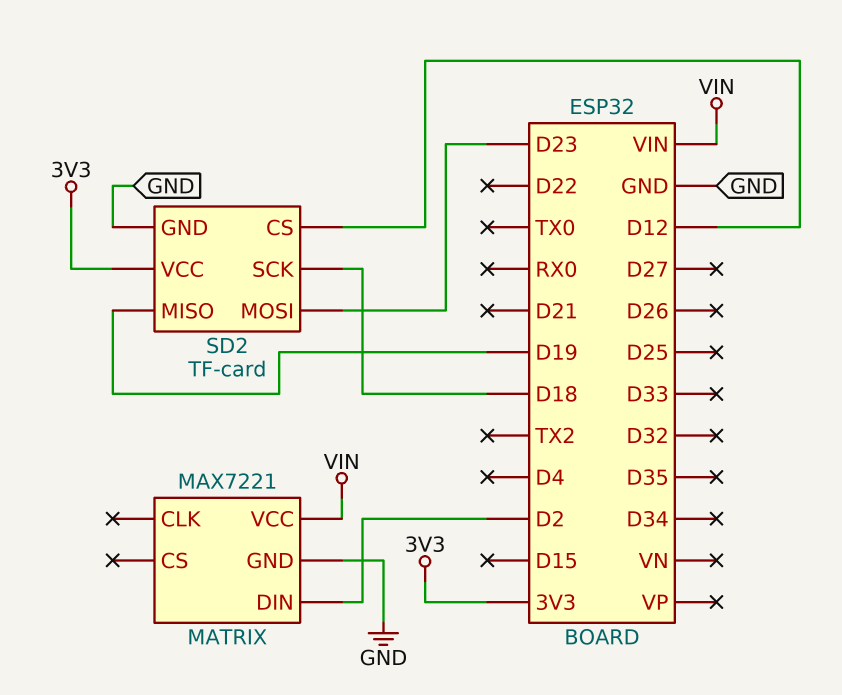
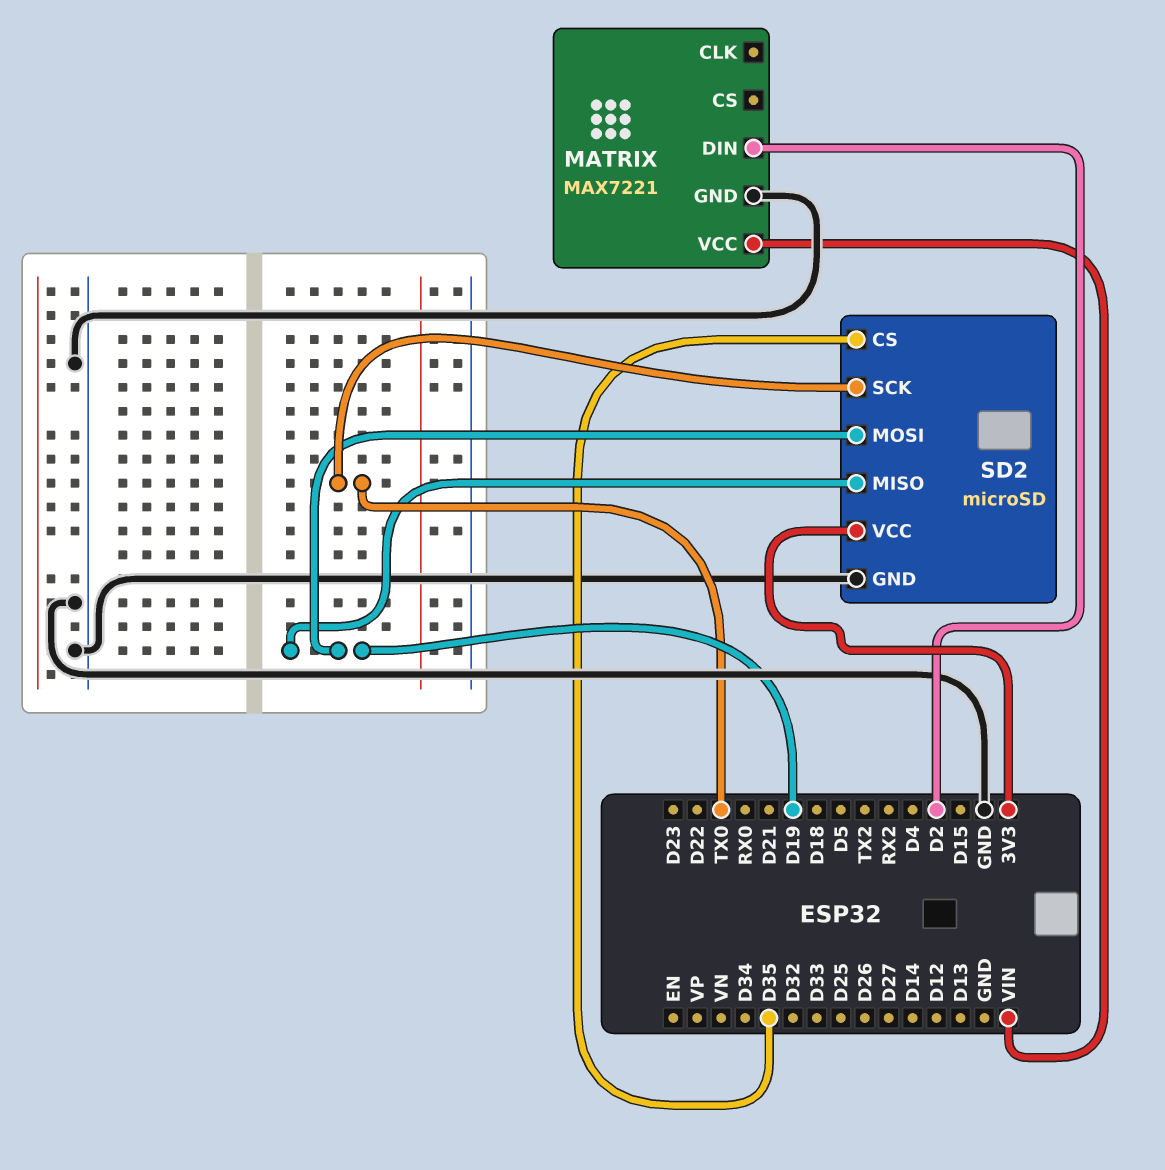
SD2: TF-card -> microSD
SD2 pin CS: D12 -> D35
SD2 pin MOSI: D23 -> D19
SD2 pin SCK: D18 -> TX0

